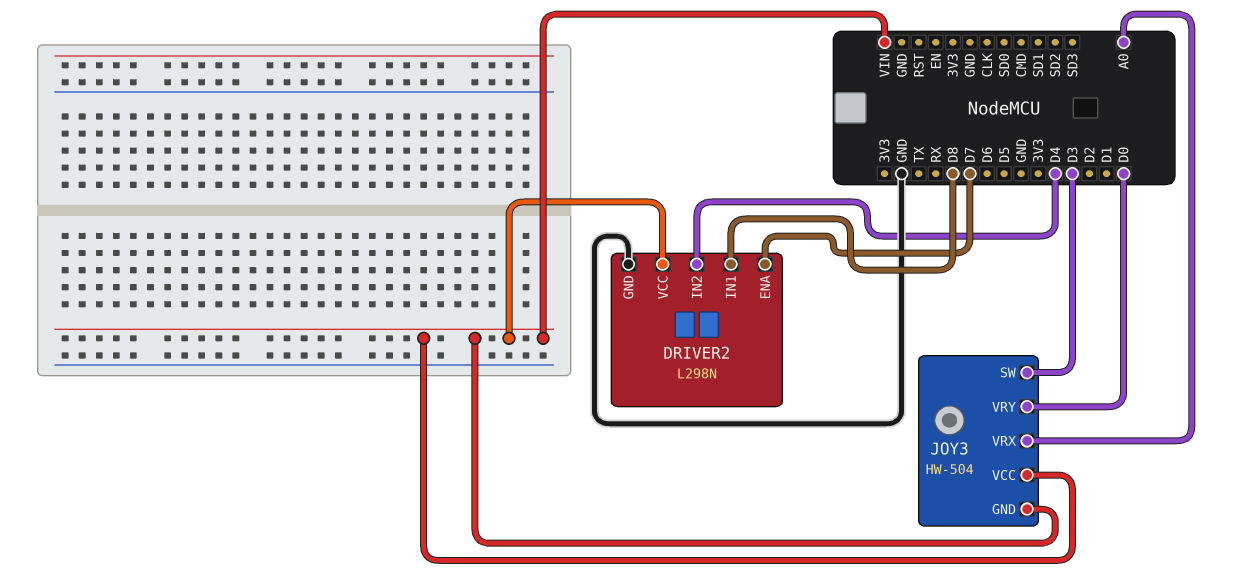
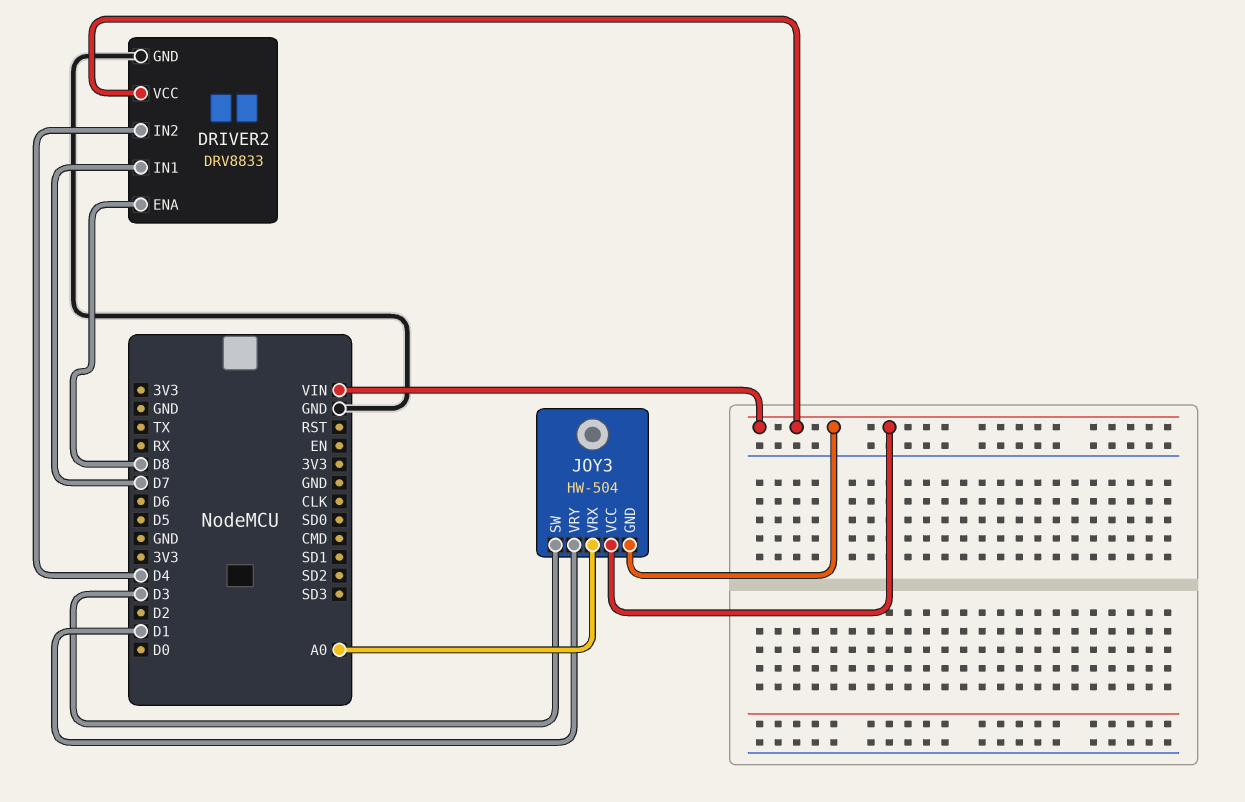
DRIVER2: L298N -> DRV8833
DRIVER2 pin ENA: D7 -> D8
DRIVER2 pin IN1: D8 -> D7
JOY3 pin VRY: D0 -> D1

